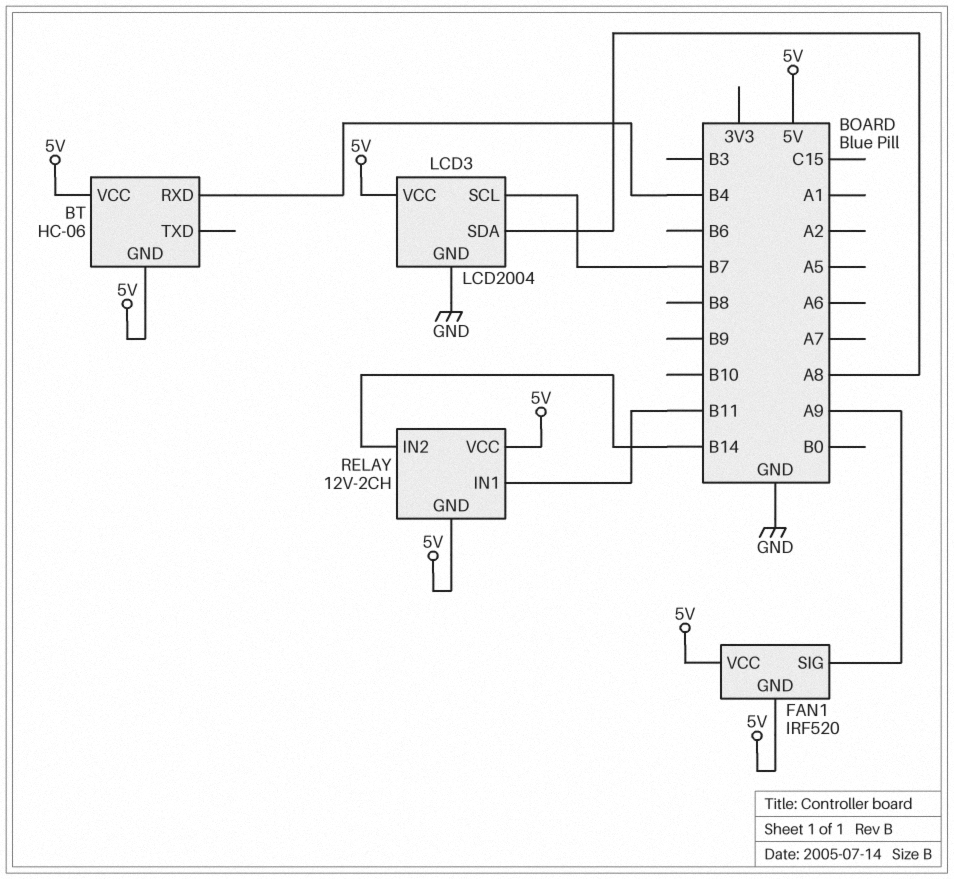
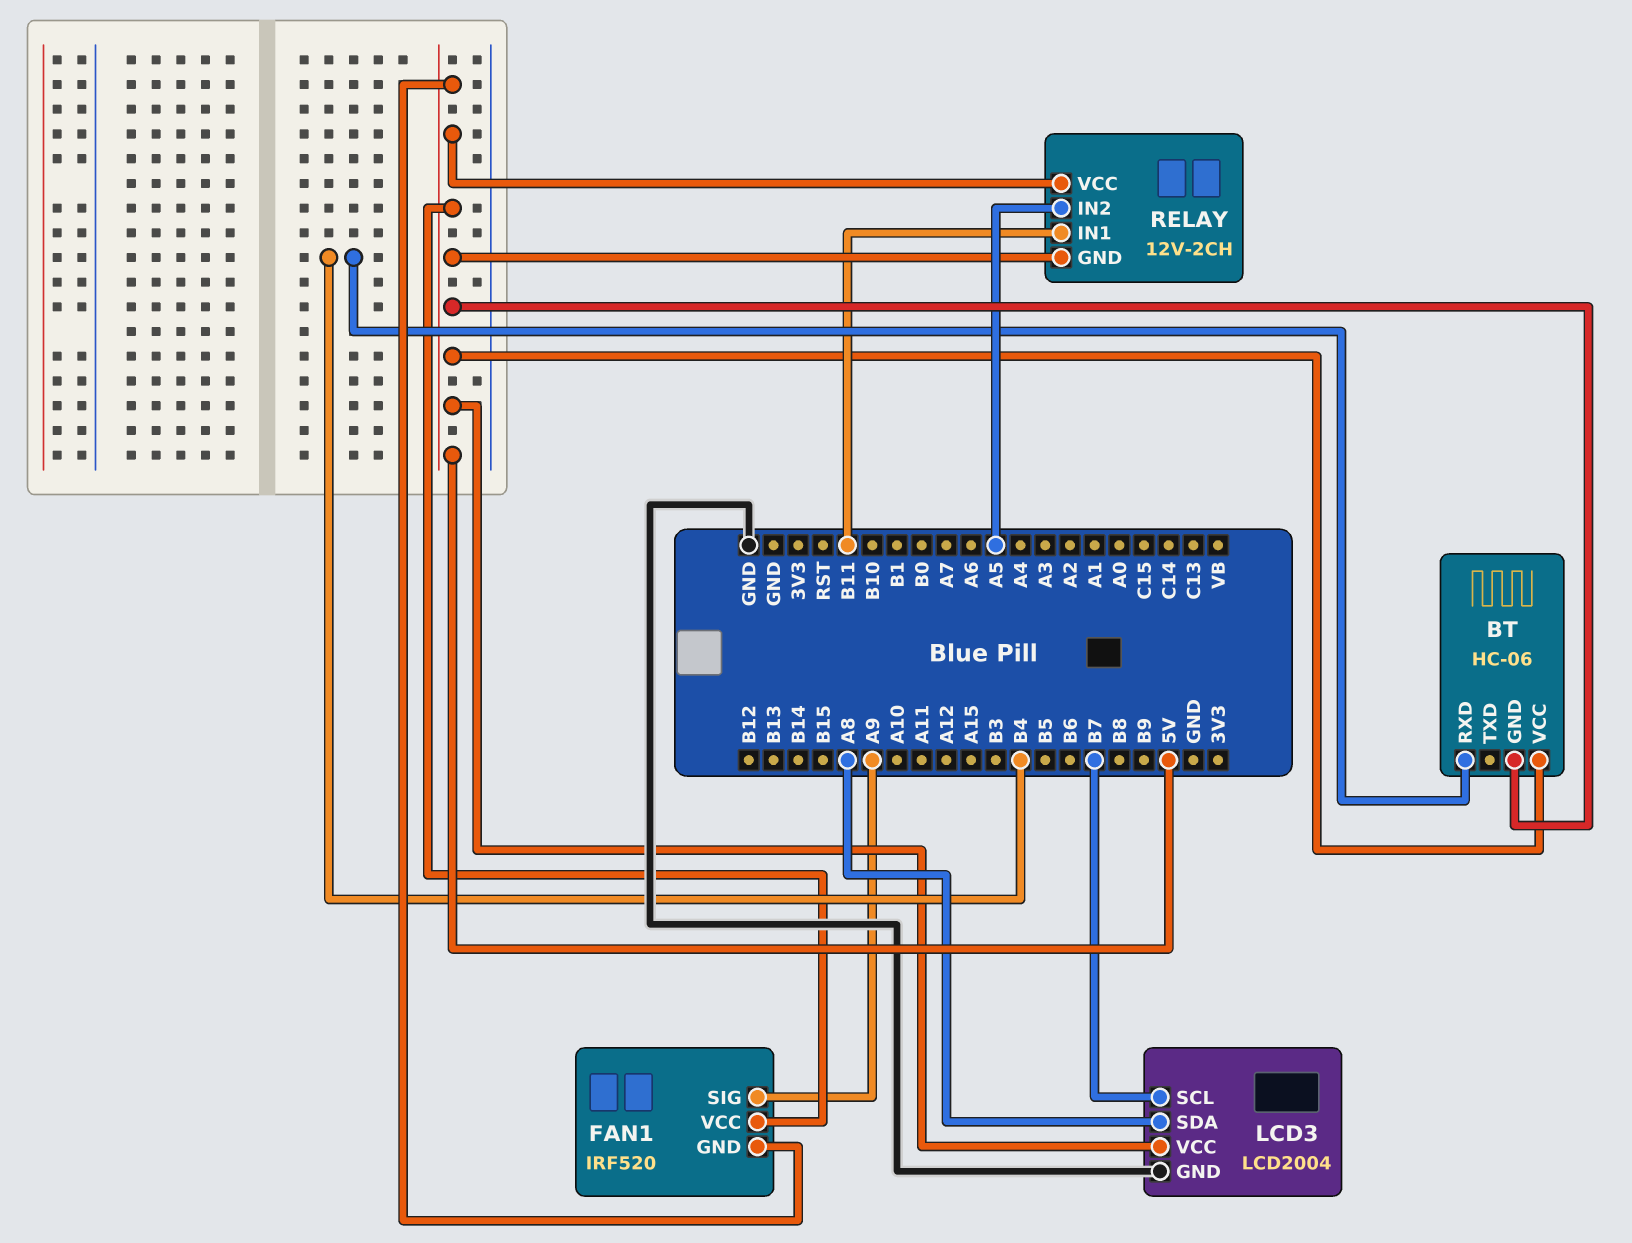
RELAY pin IN2: B14 -> A5

